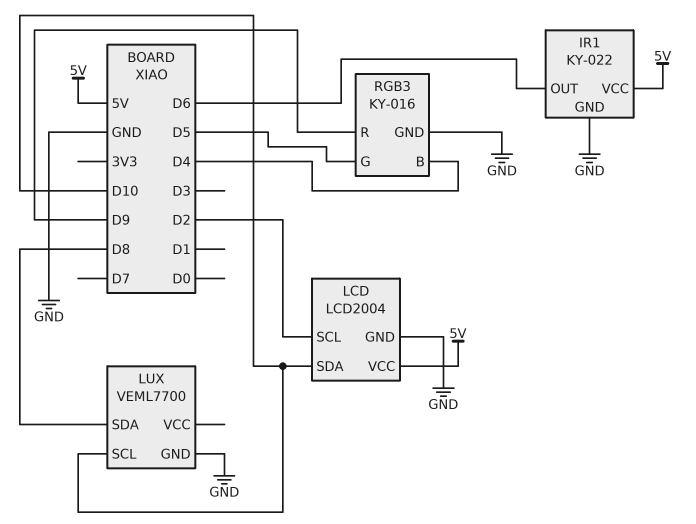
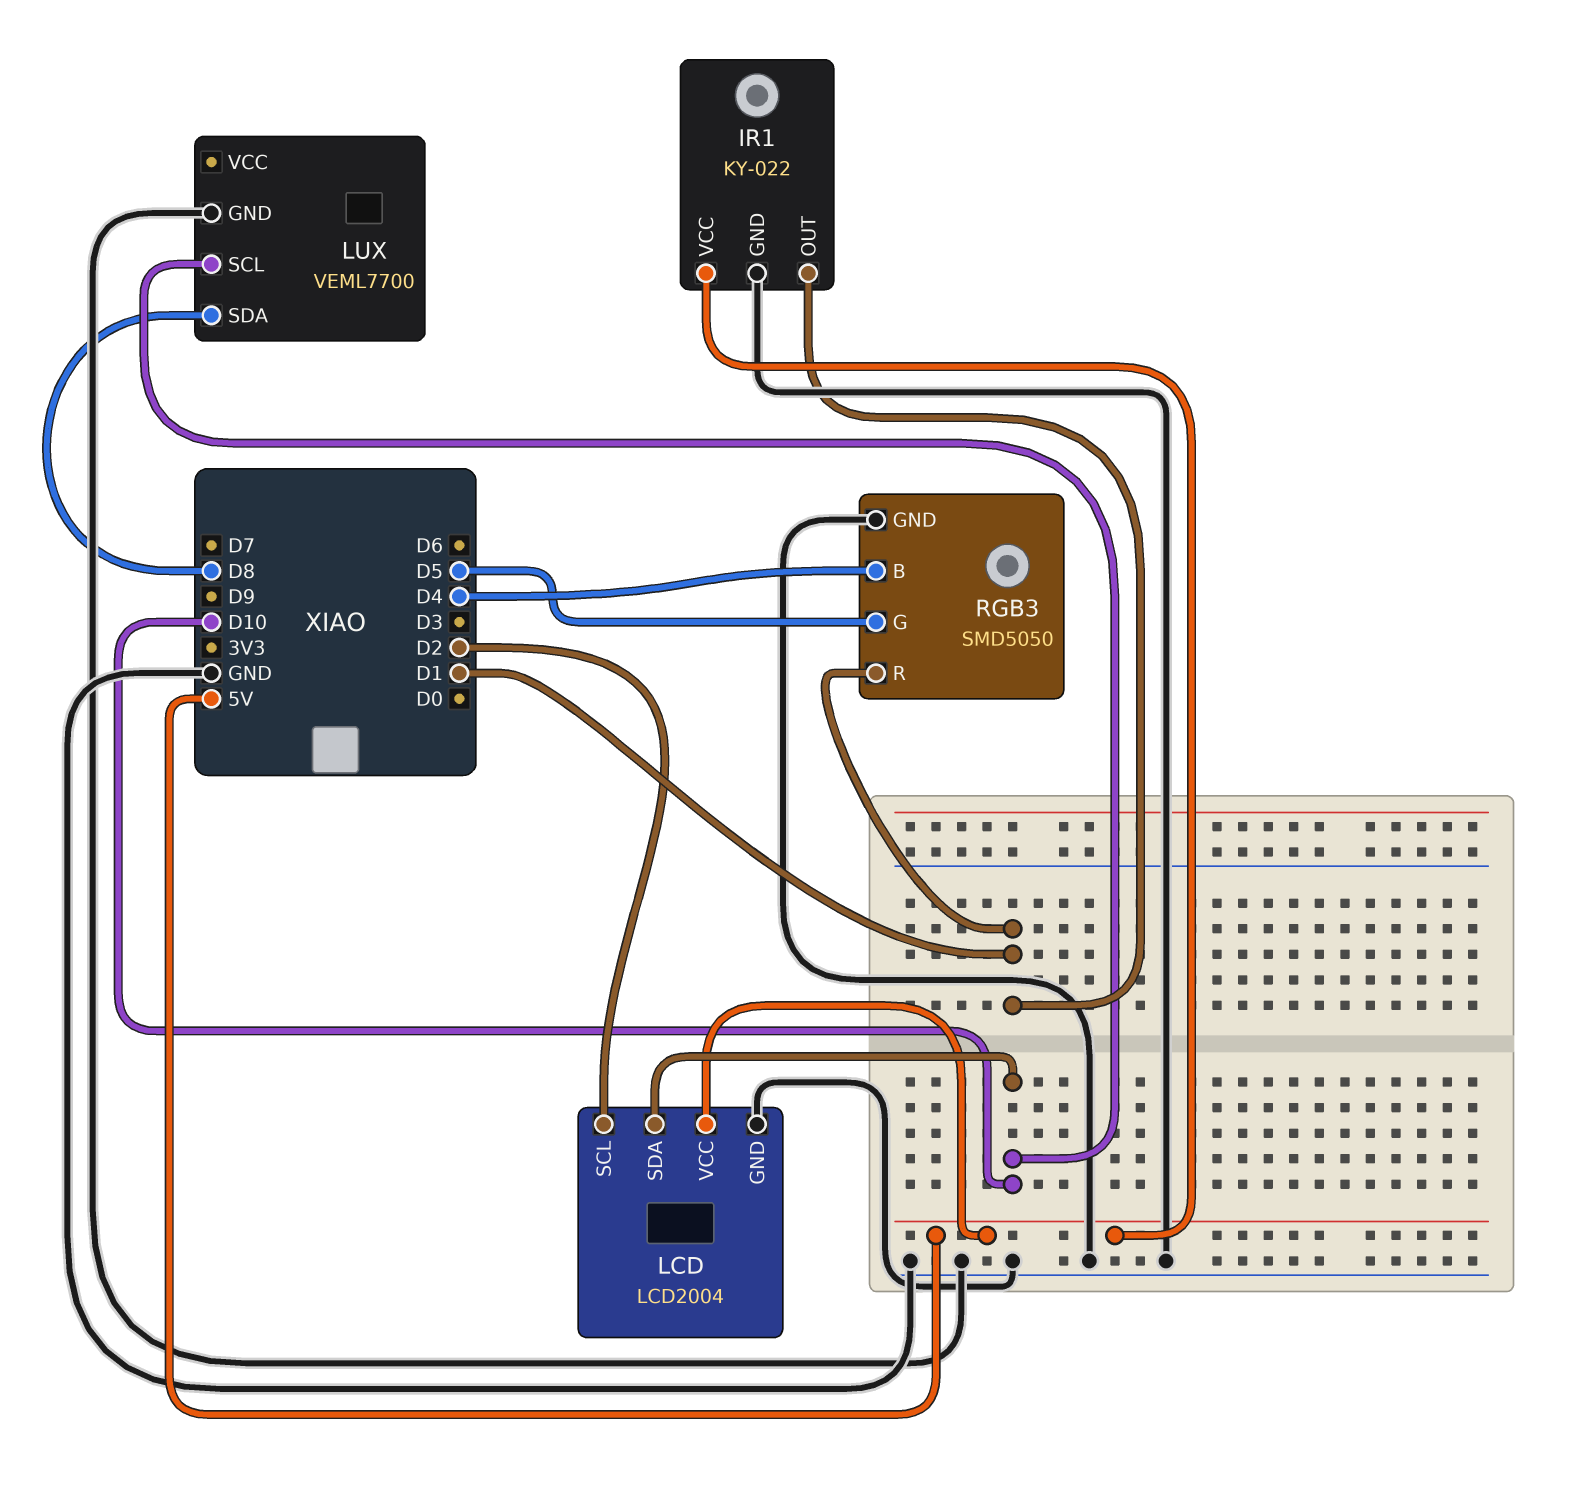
IR1 pin OUT: D6 -> D1
RGB3: KY-016 -> SMD5050
RGB3 pin R: D9 -> D1

